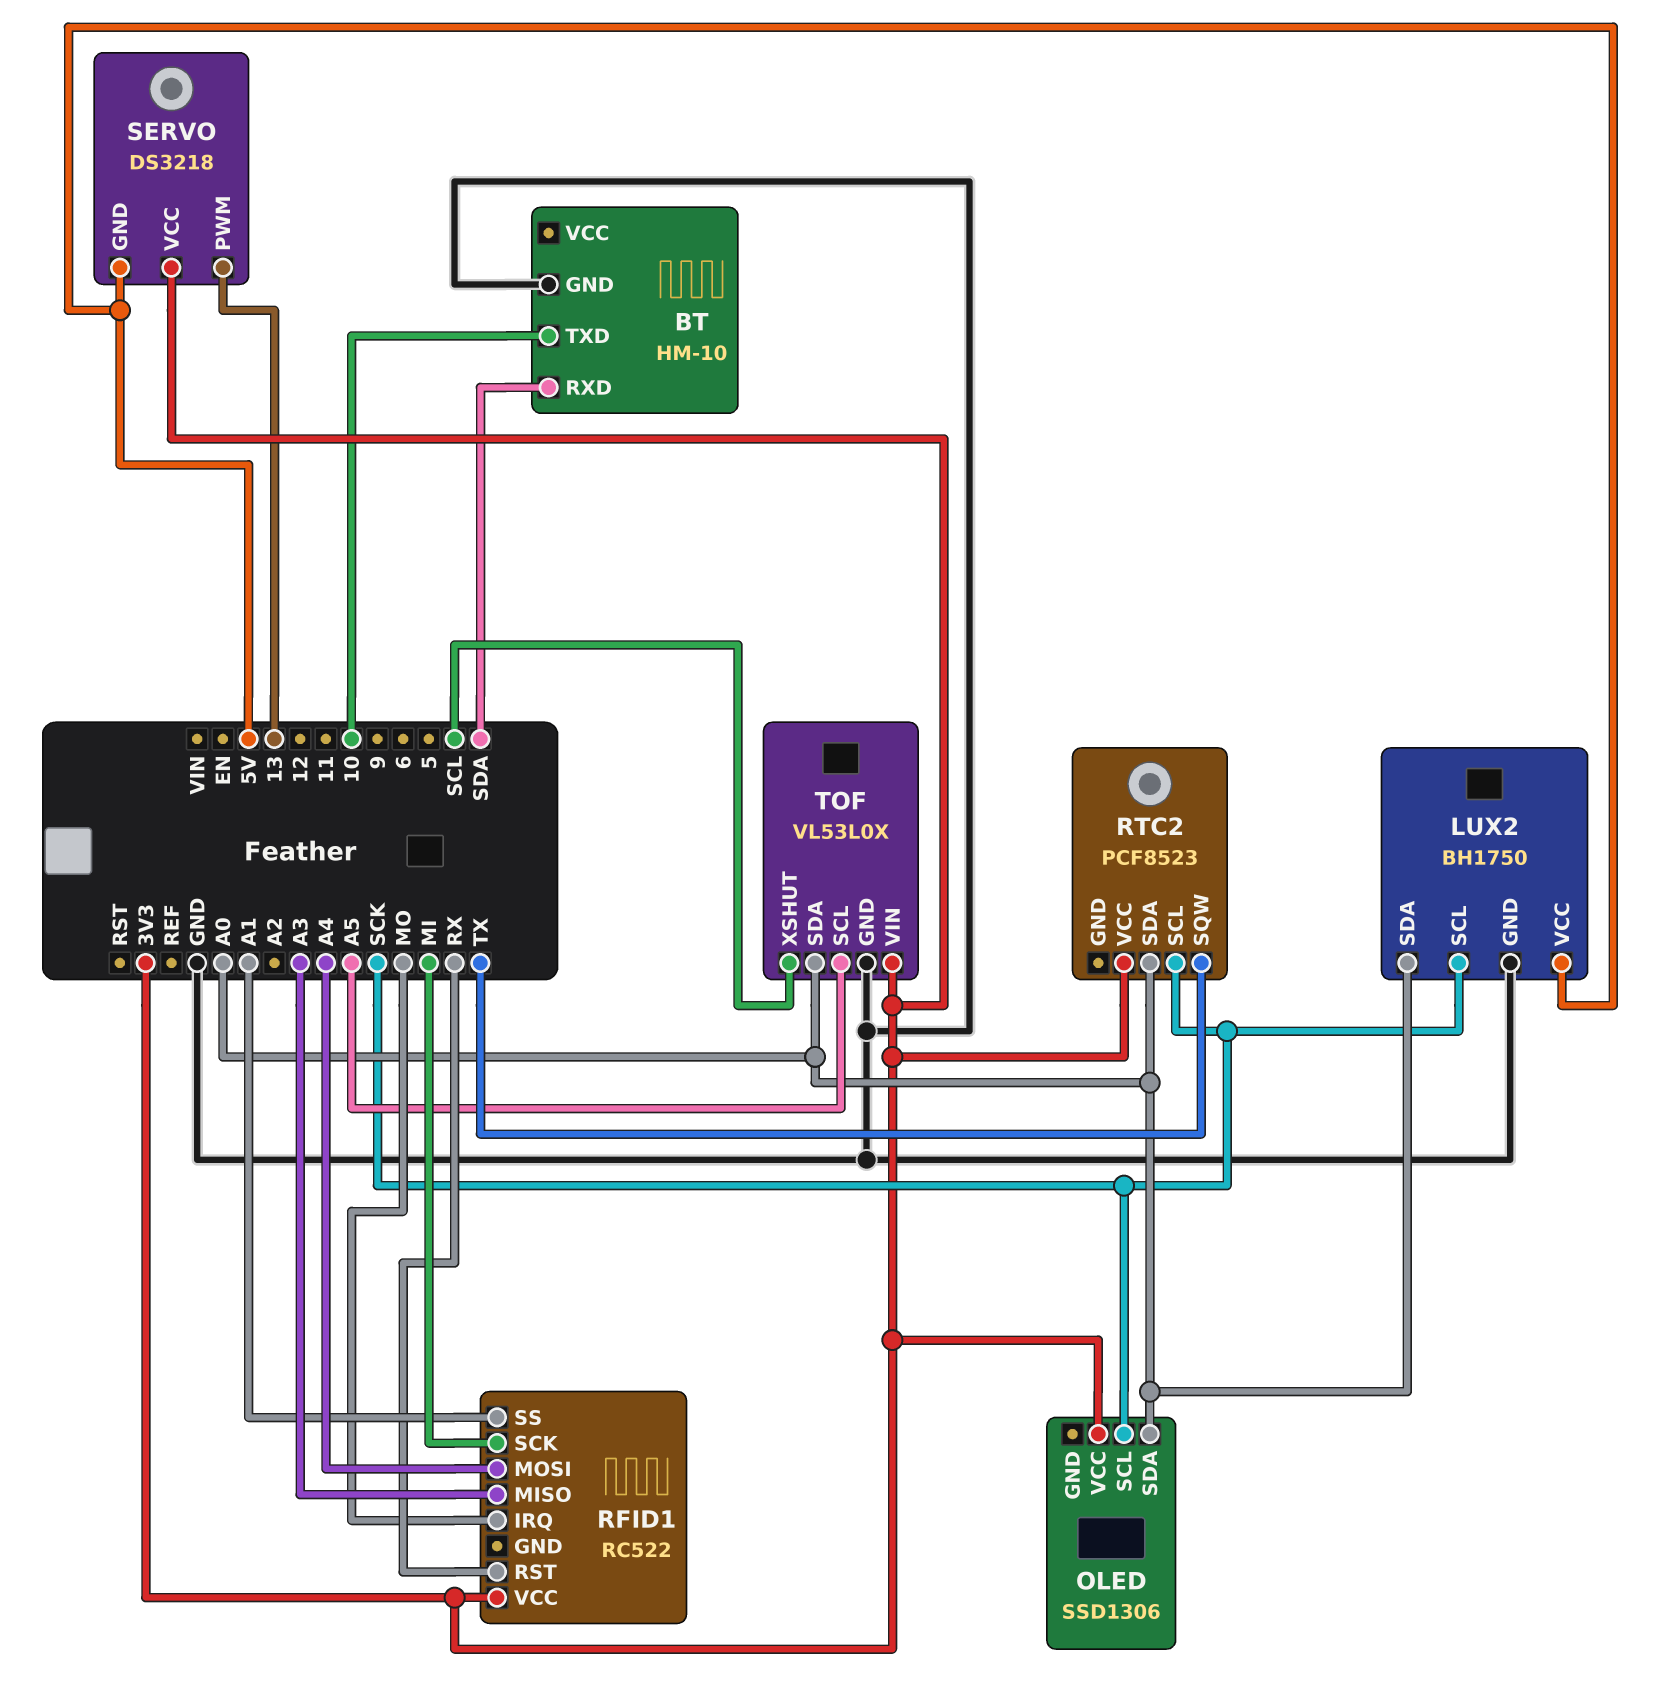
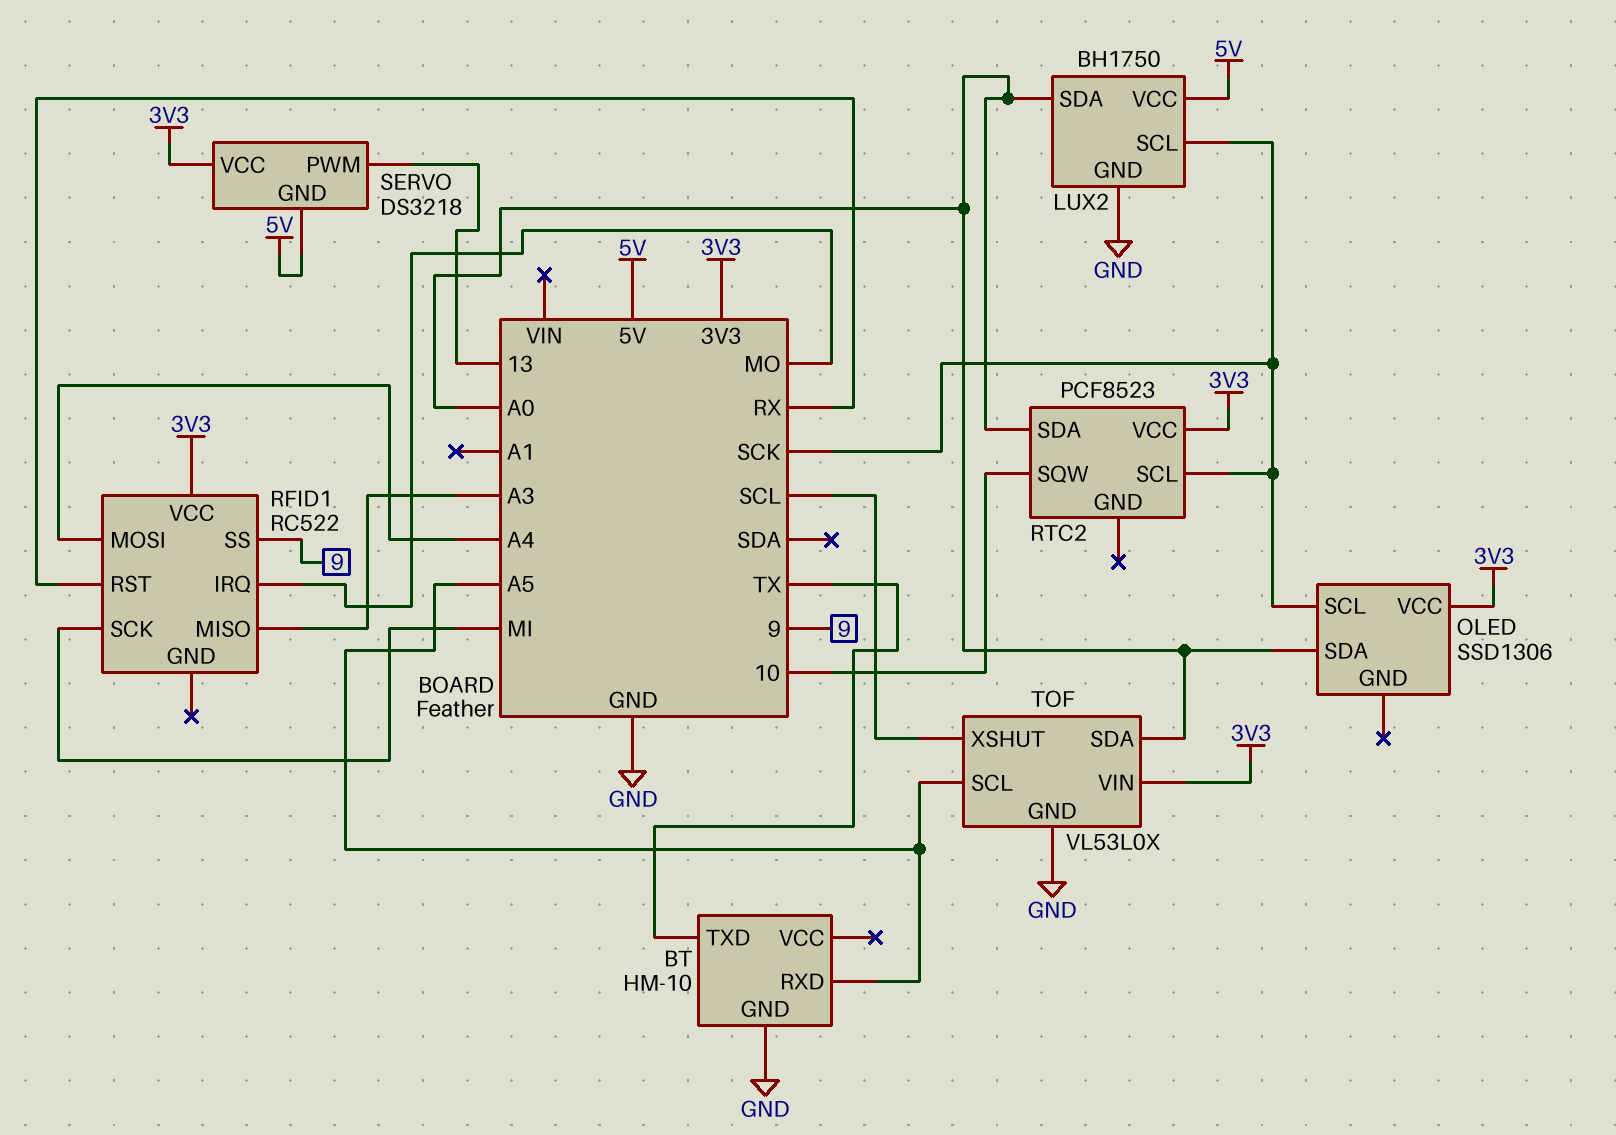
BT pin RXD: SDA -> A5
BT pin TXD: 10 -> TX
RFID1 pin SS: A1 -> 9
RTC2 pin SQW: TX -> 10

